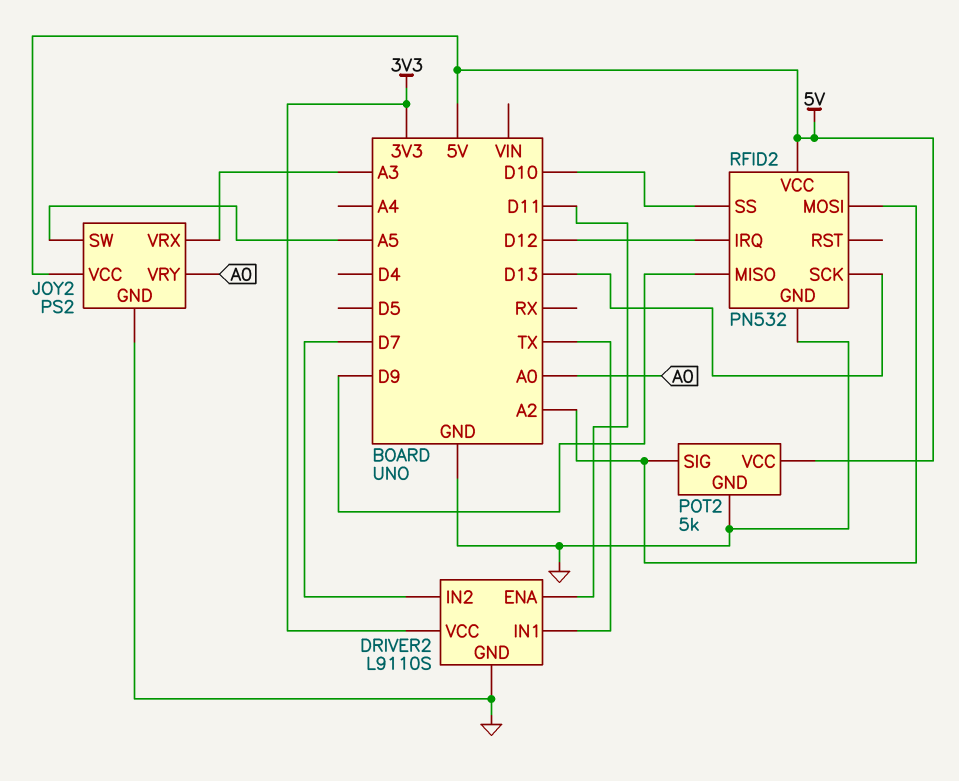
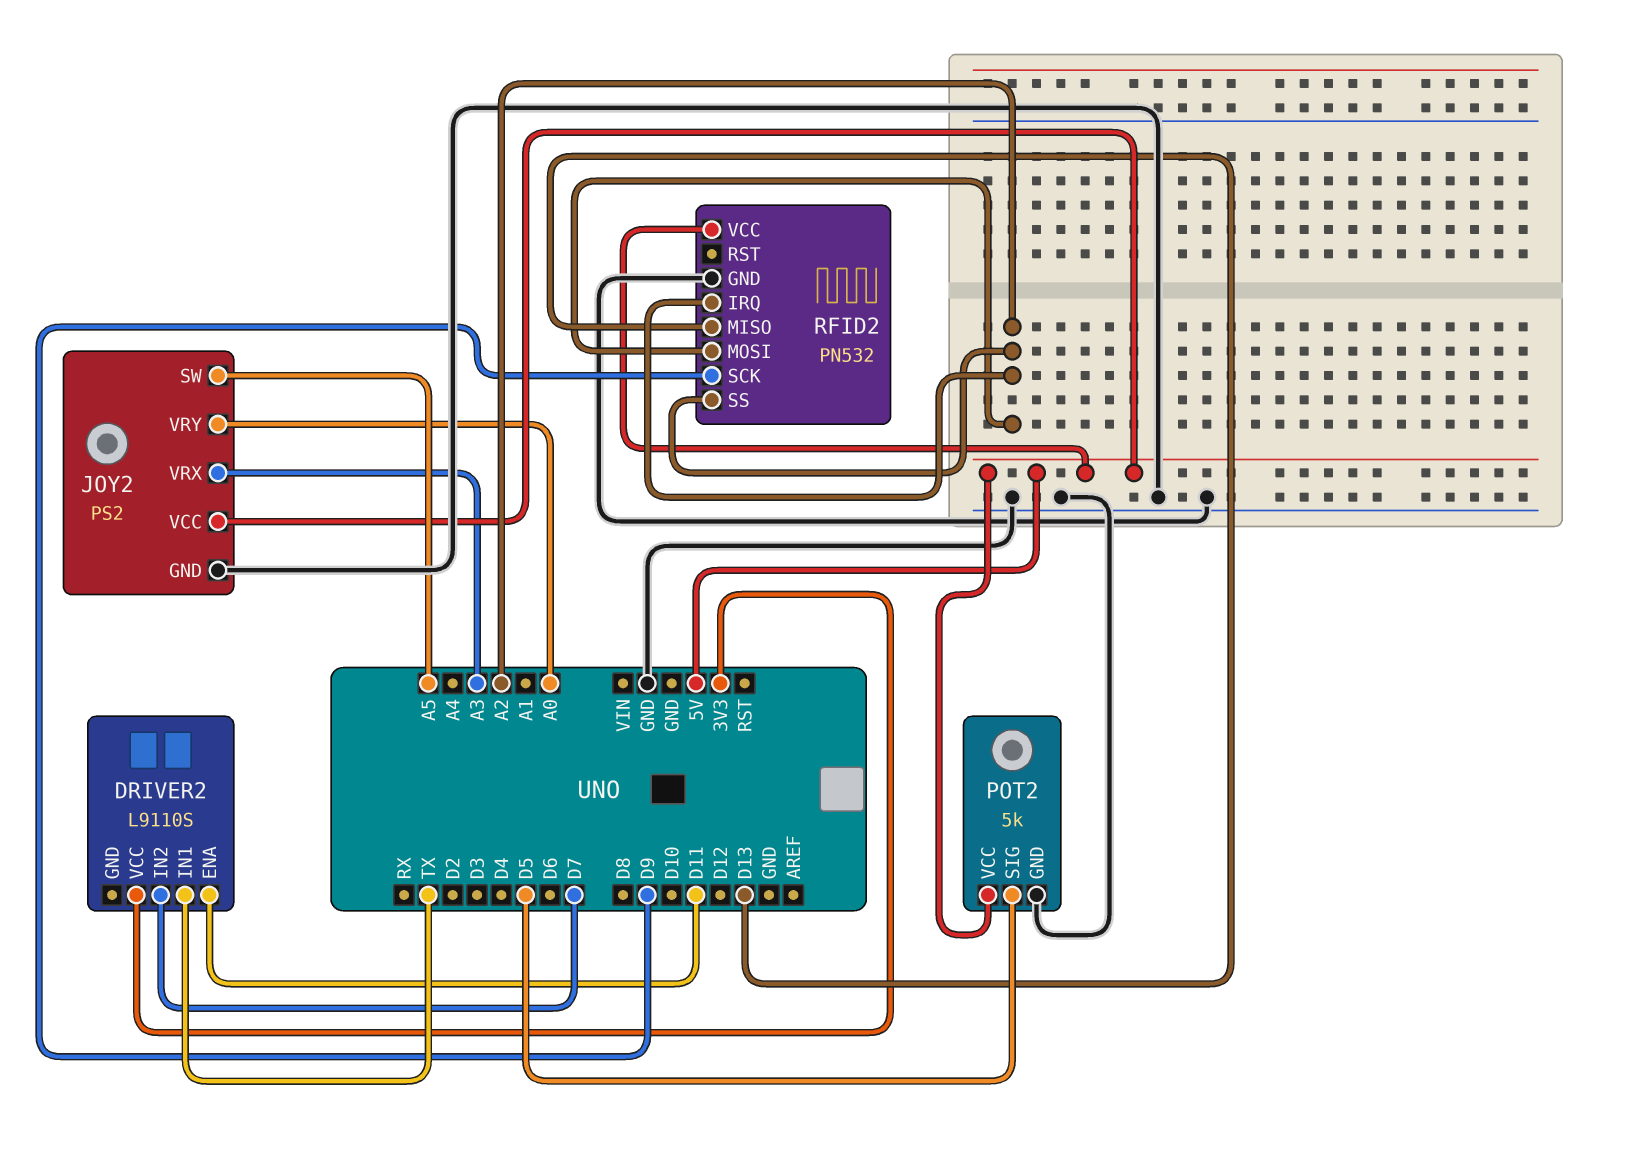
DRIVER2 pin GND: GND -> none
POT2 pin SIG: A2 -> D5
RFID2 pin IRQ: D12 -> A2
RFID2 pin MISO: D9 -> D13
RFID2 pin SCK: D13 -> D9
RFID2 pin SS: D10 -> A2

